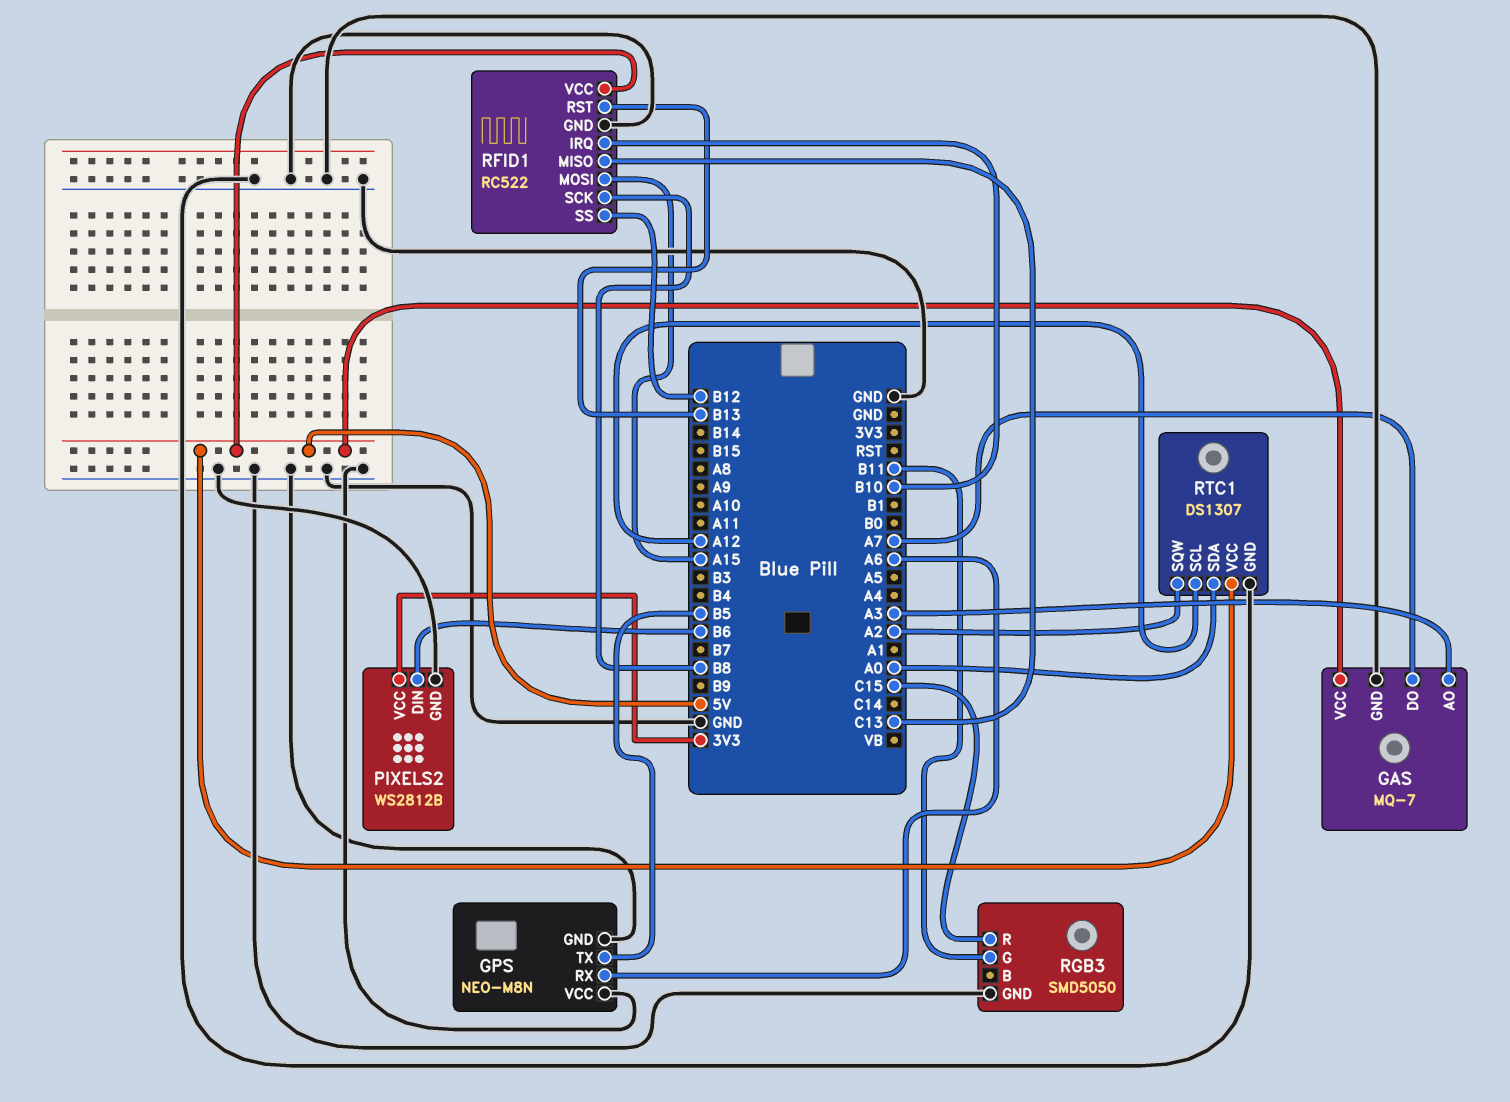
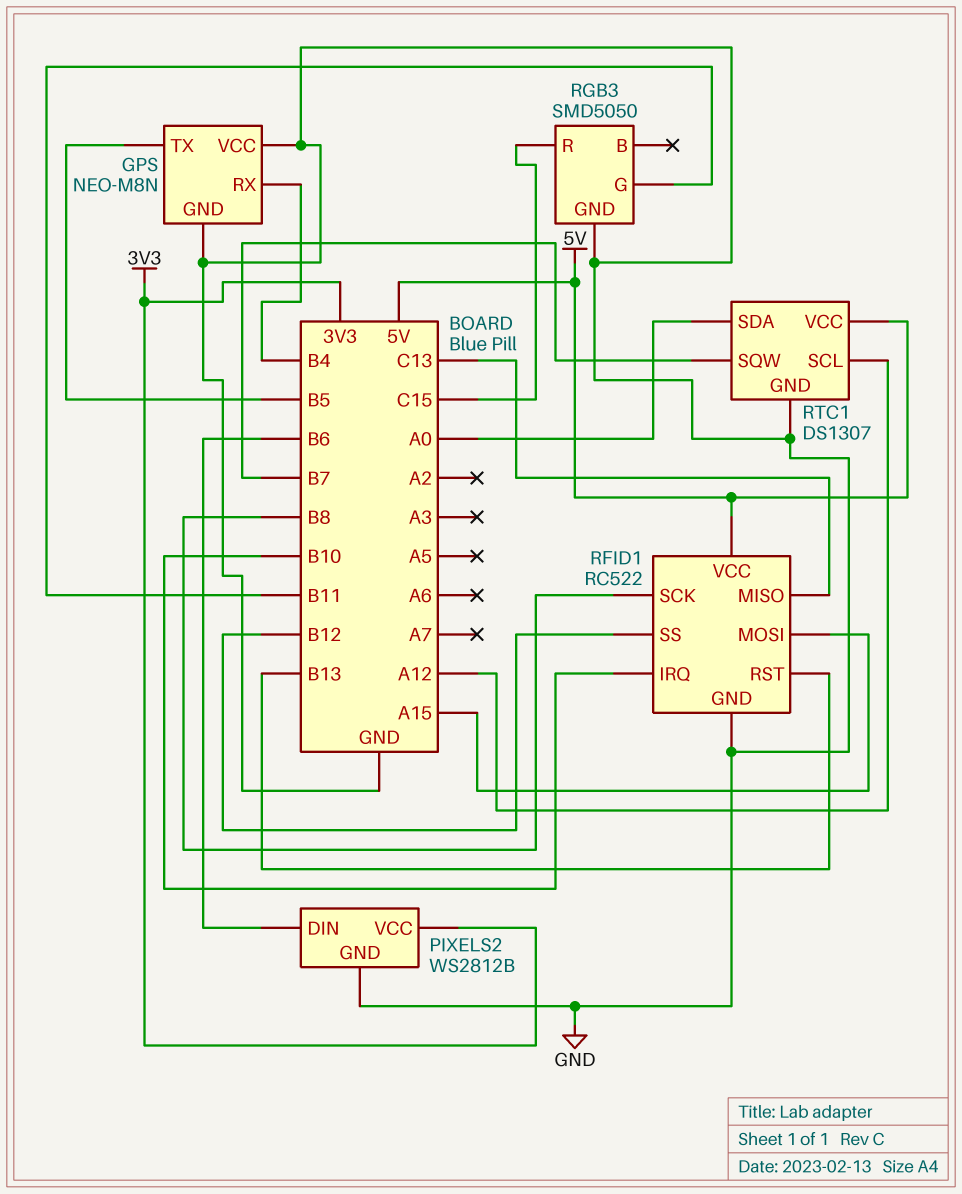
GAS: MQ-7 -> none
GAS pin AO: A3 -> none
GAS pin DO: A7 -> none
GAS pin GND: GND -> none
GAS pin VCC: 5V -> none
GPS pin RX: A6 -> B4
RTC1 pin SQW: A2 -> B7

